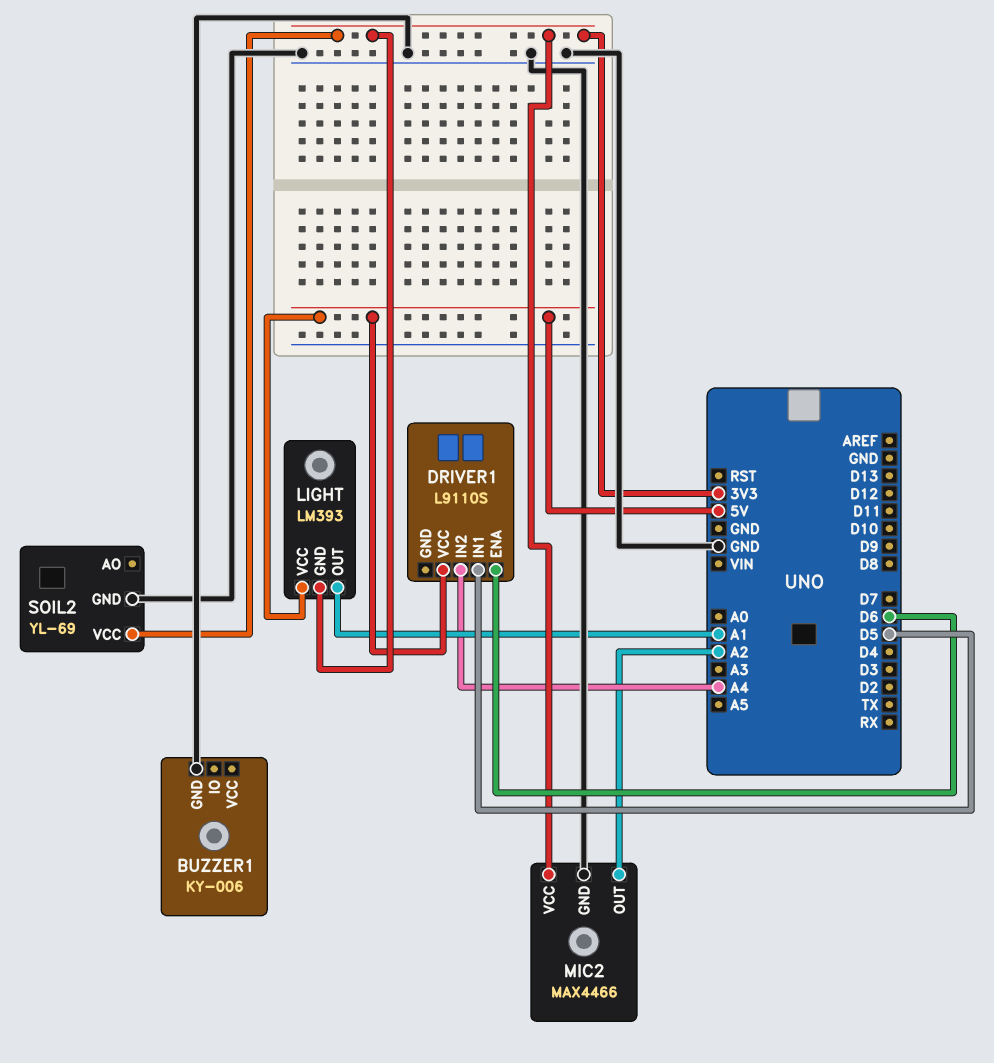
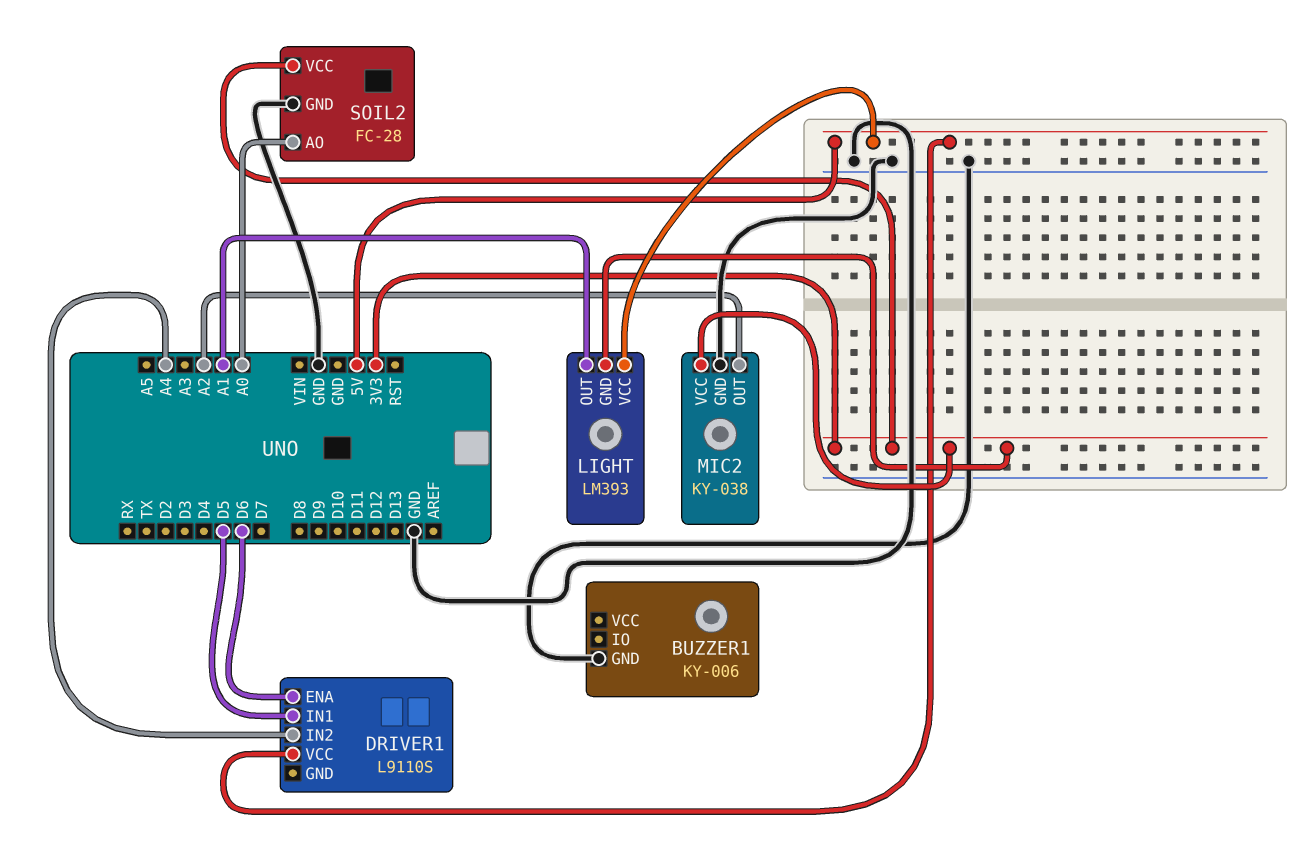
MIC2: MAX4466 -> KY-038
SOIL2: YL-69 -> FC-28
SOIL2 pin AO: none -> A0

